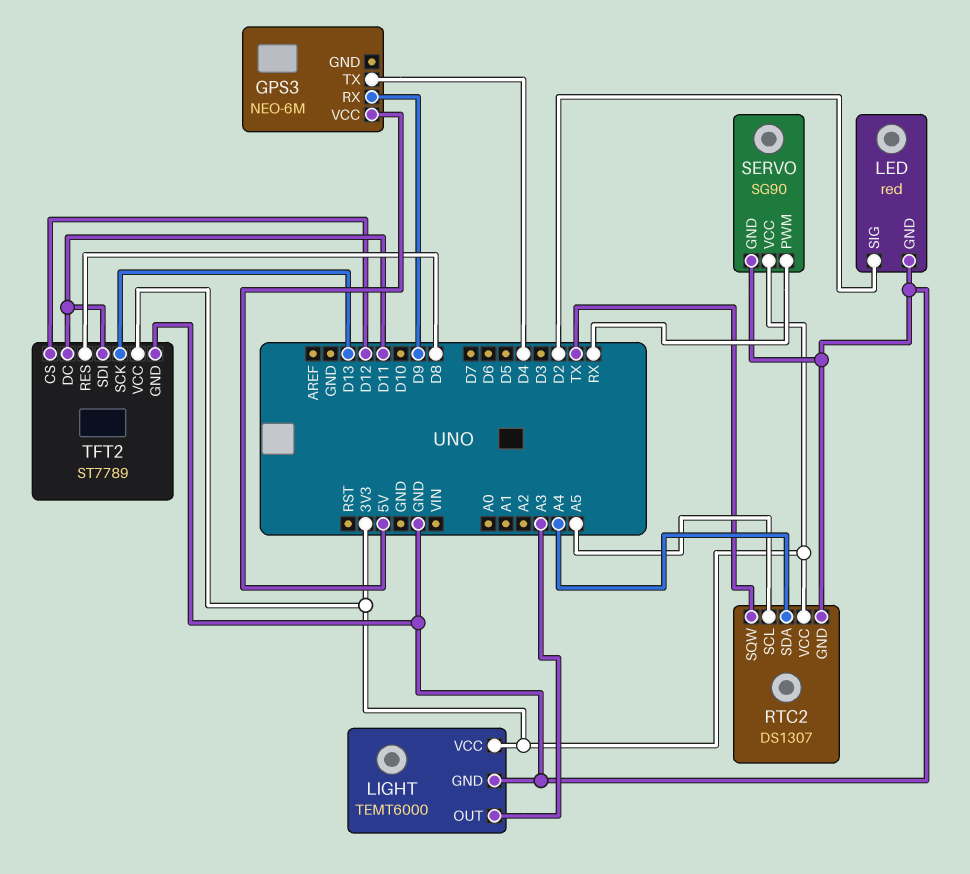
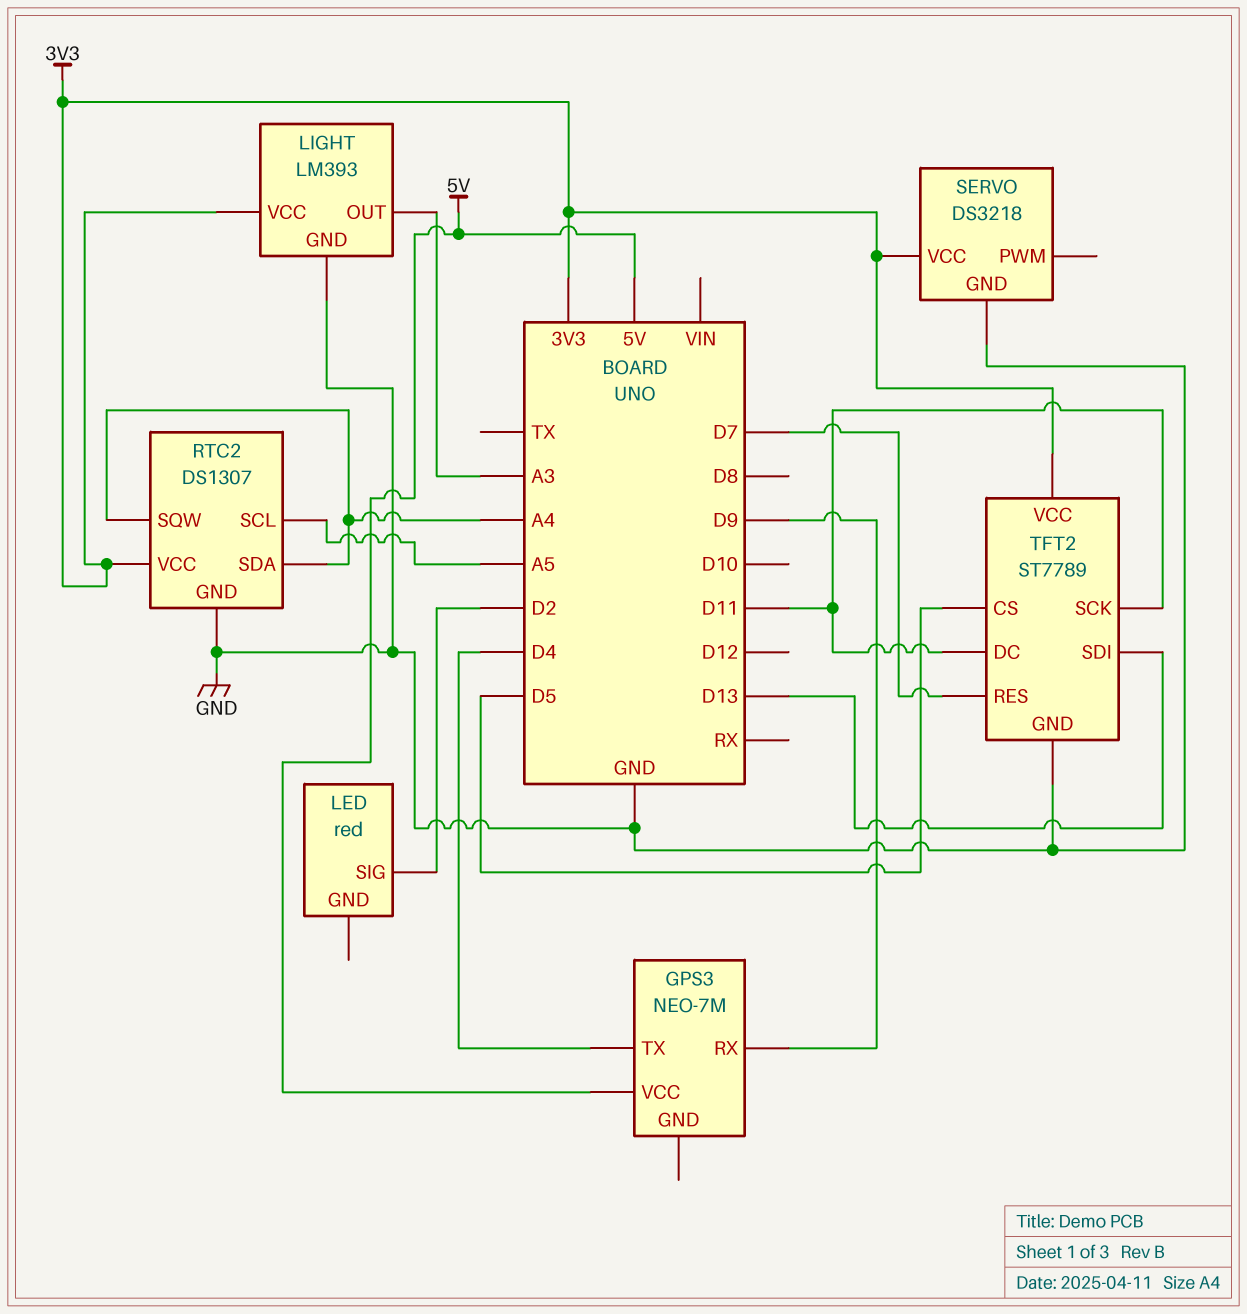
GPS3: NEO-6M -> NEO-7M
LED pin GND: GND -> none
LIGHT: TEMT6000 -> LM393
RTC2 pin SQW: TX -> A4
SERVO: SG90 -> DS3218
SERVO pin PWM: RX -> none
TFT2 pin CS: D12 -> D5
TFT2 pin RES: D8 -> D7
TFT2 pin SCK: D13 -> D11
TFT2 pin SDI: D11 -> D13

